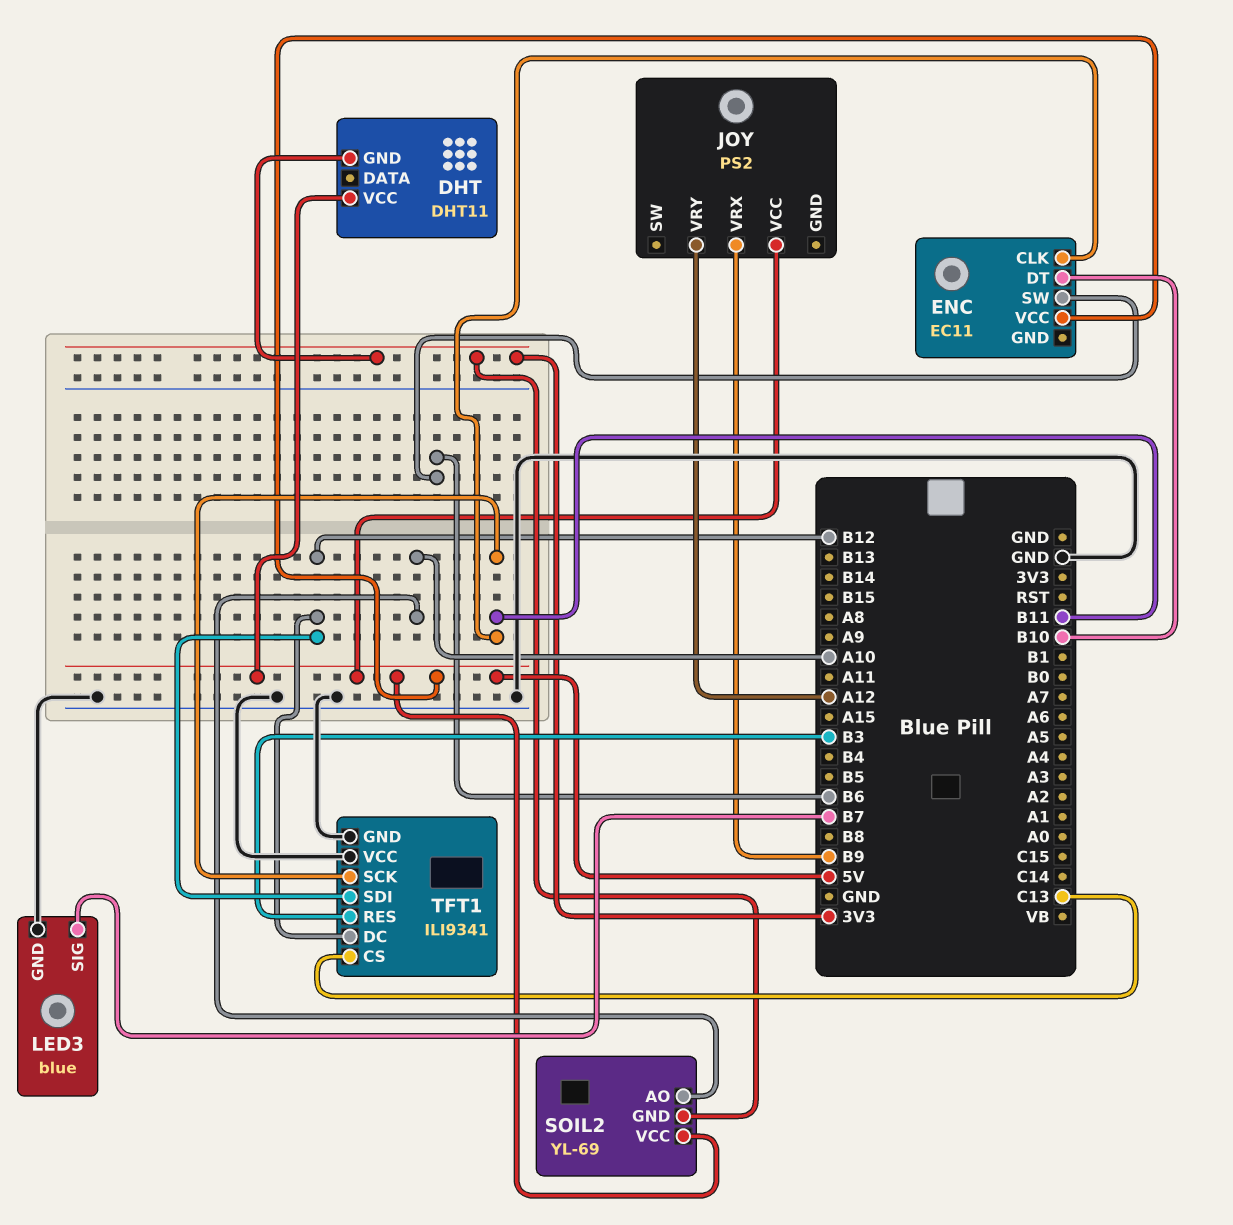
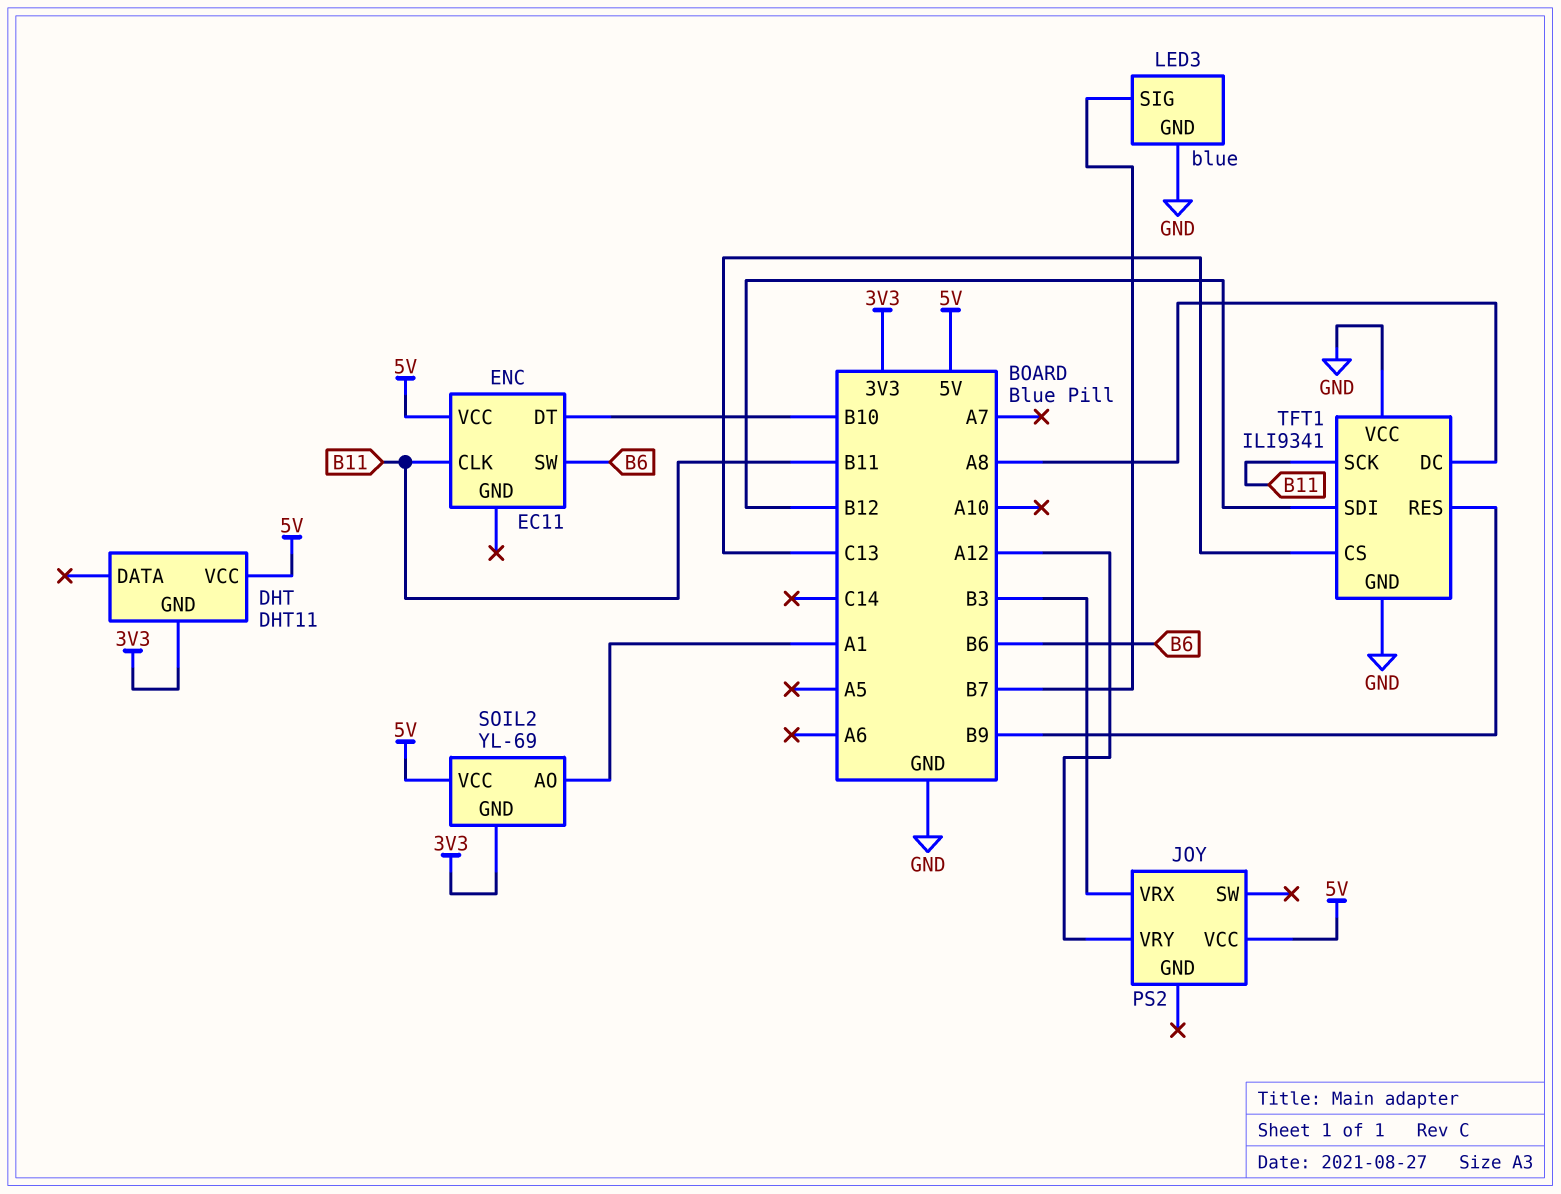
JOY pin VRX: B9 -> B3
SOIL2 pin AO: A10 -> A1
TFT1 pin DC: B12 -> A8
TFT1 pin RES: B3 -> B9

